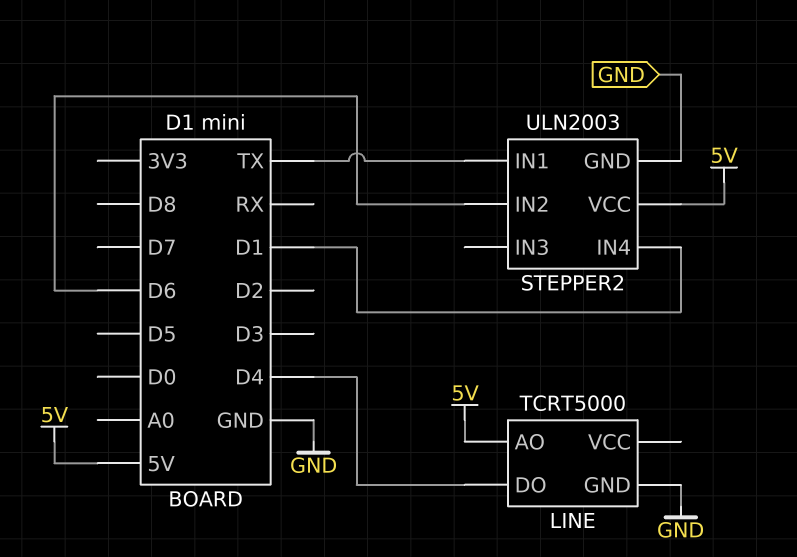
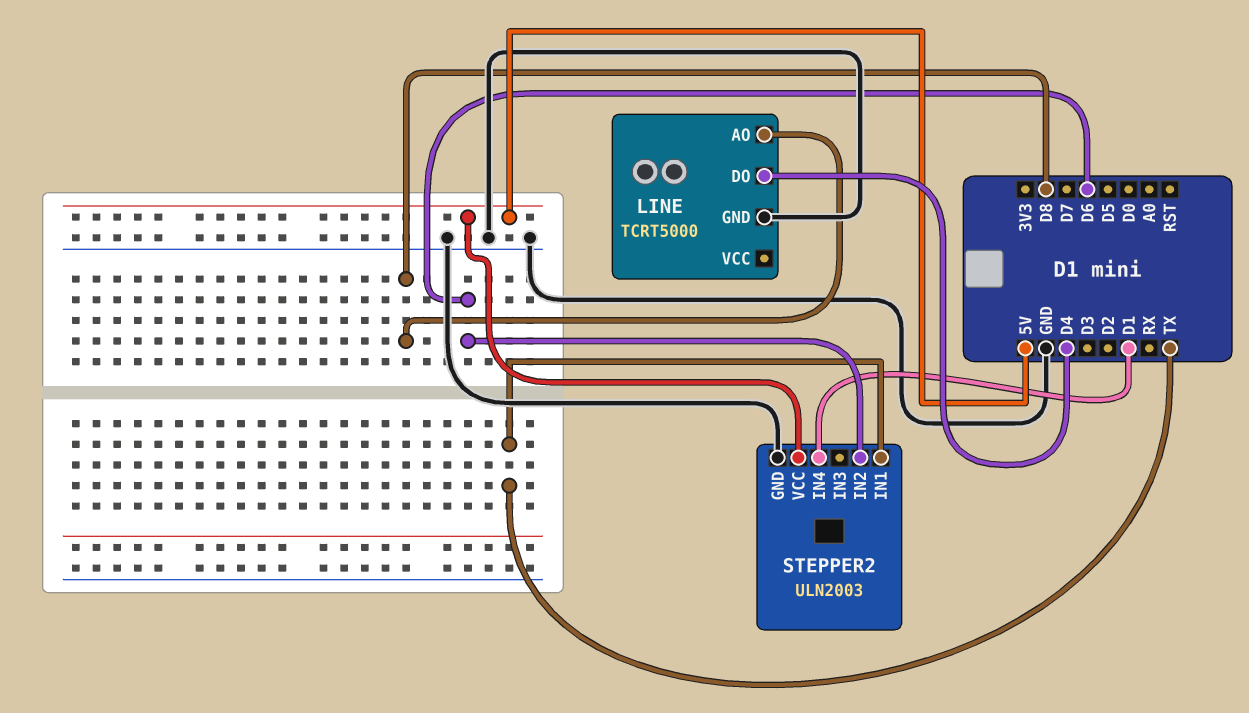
LINE pin AO: 5V -> D8

